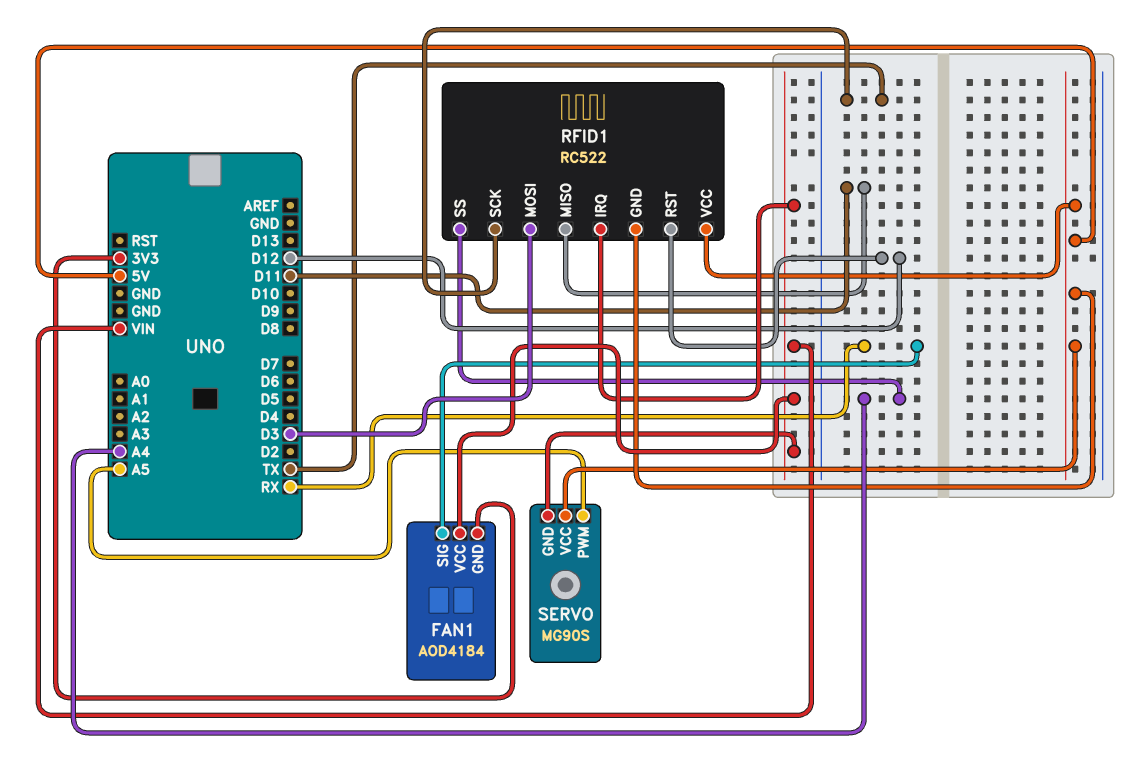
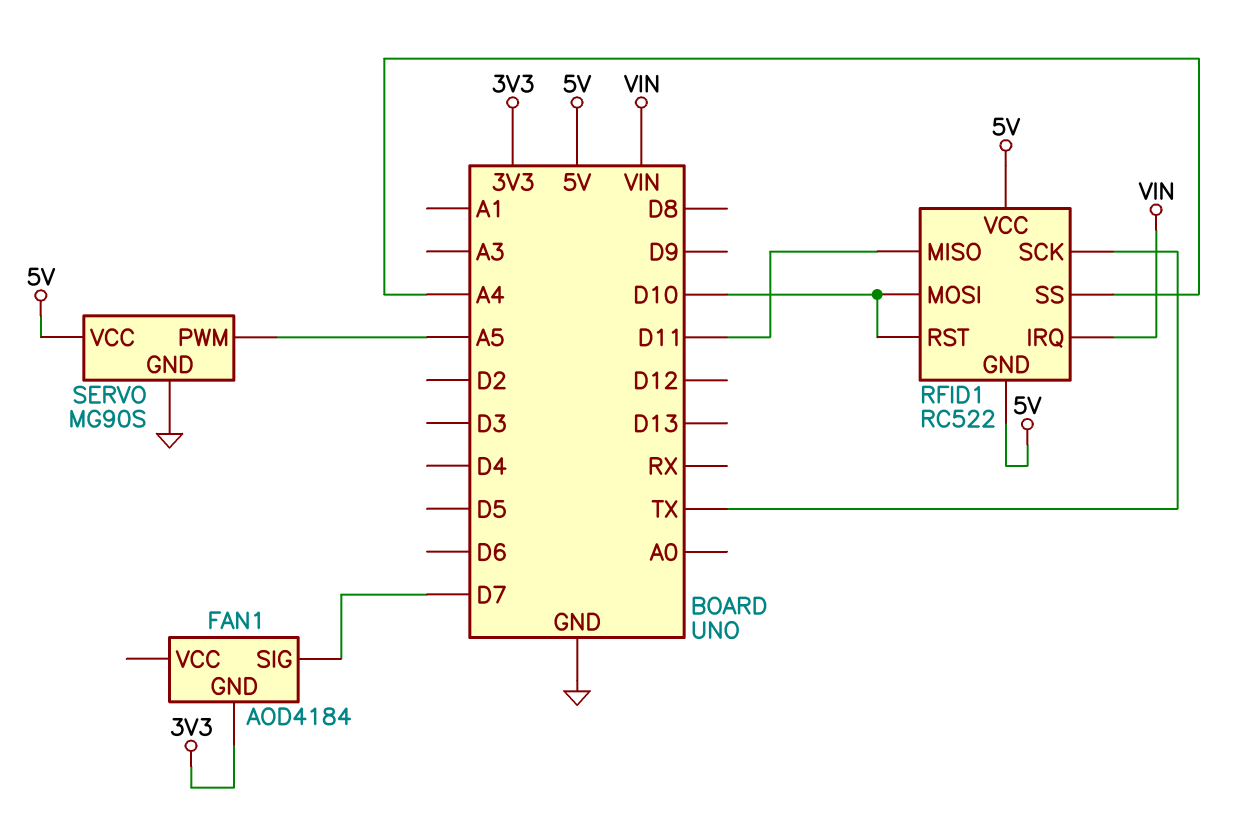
FAN1 pin SIG: RX -> D7
FAN1 pin VCC: VIN -> none
RFID1 pin MOSI: D3 -> D10
RFID1 pin RST: D12 -> D10
SERVO pin GND: VIN -> GND

